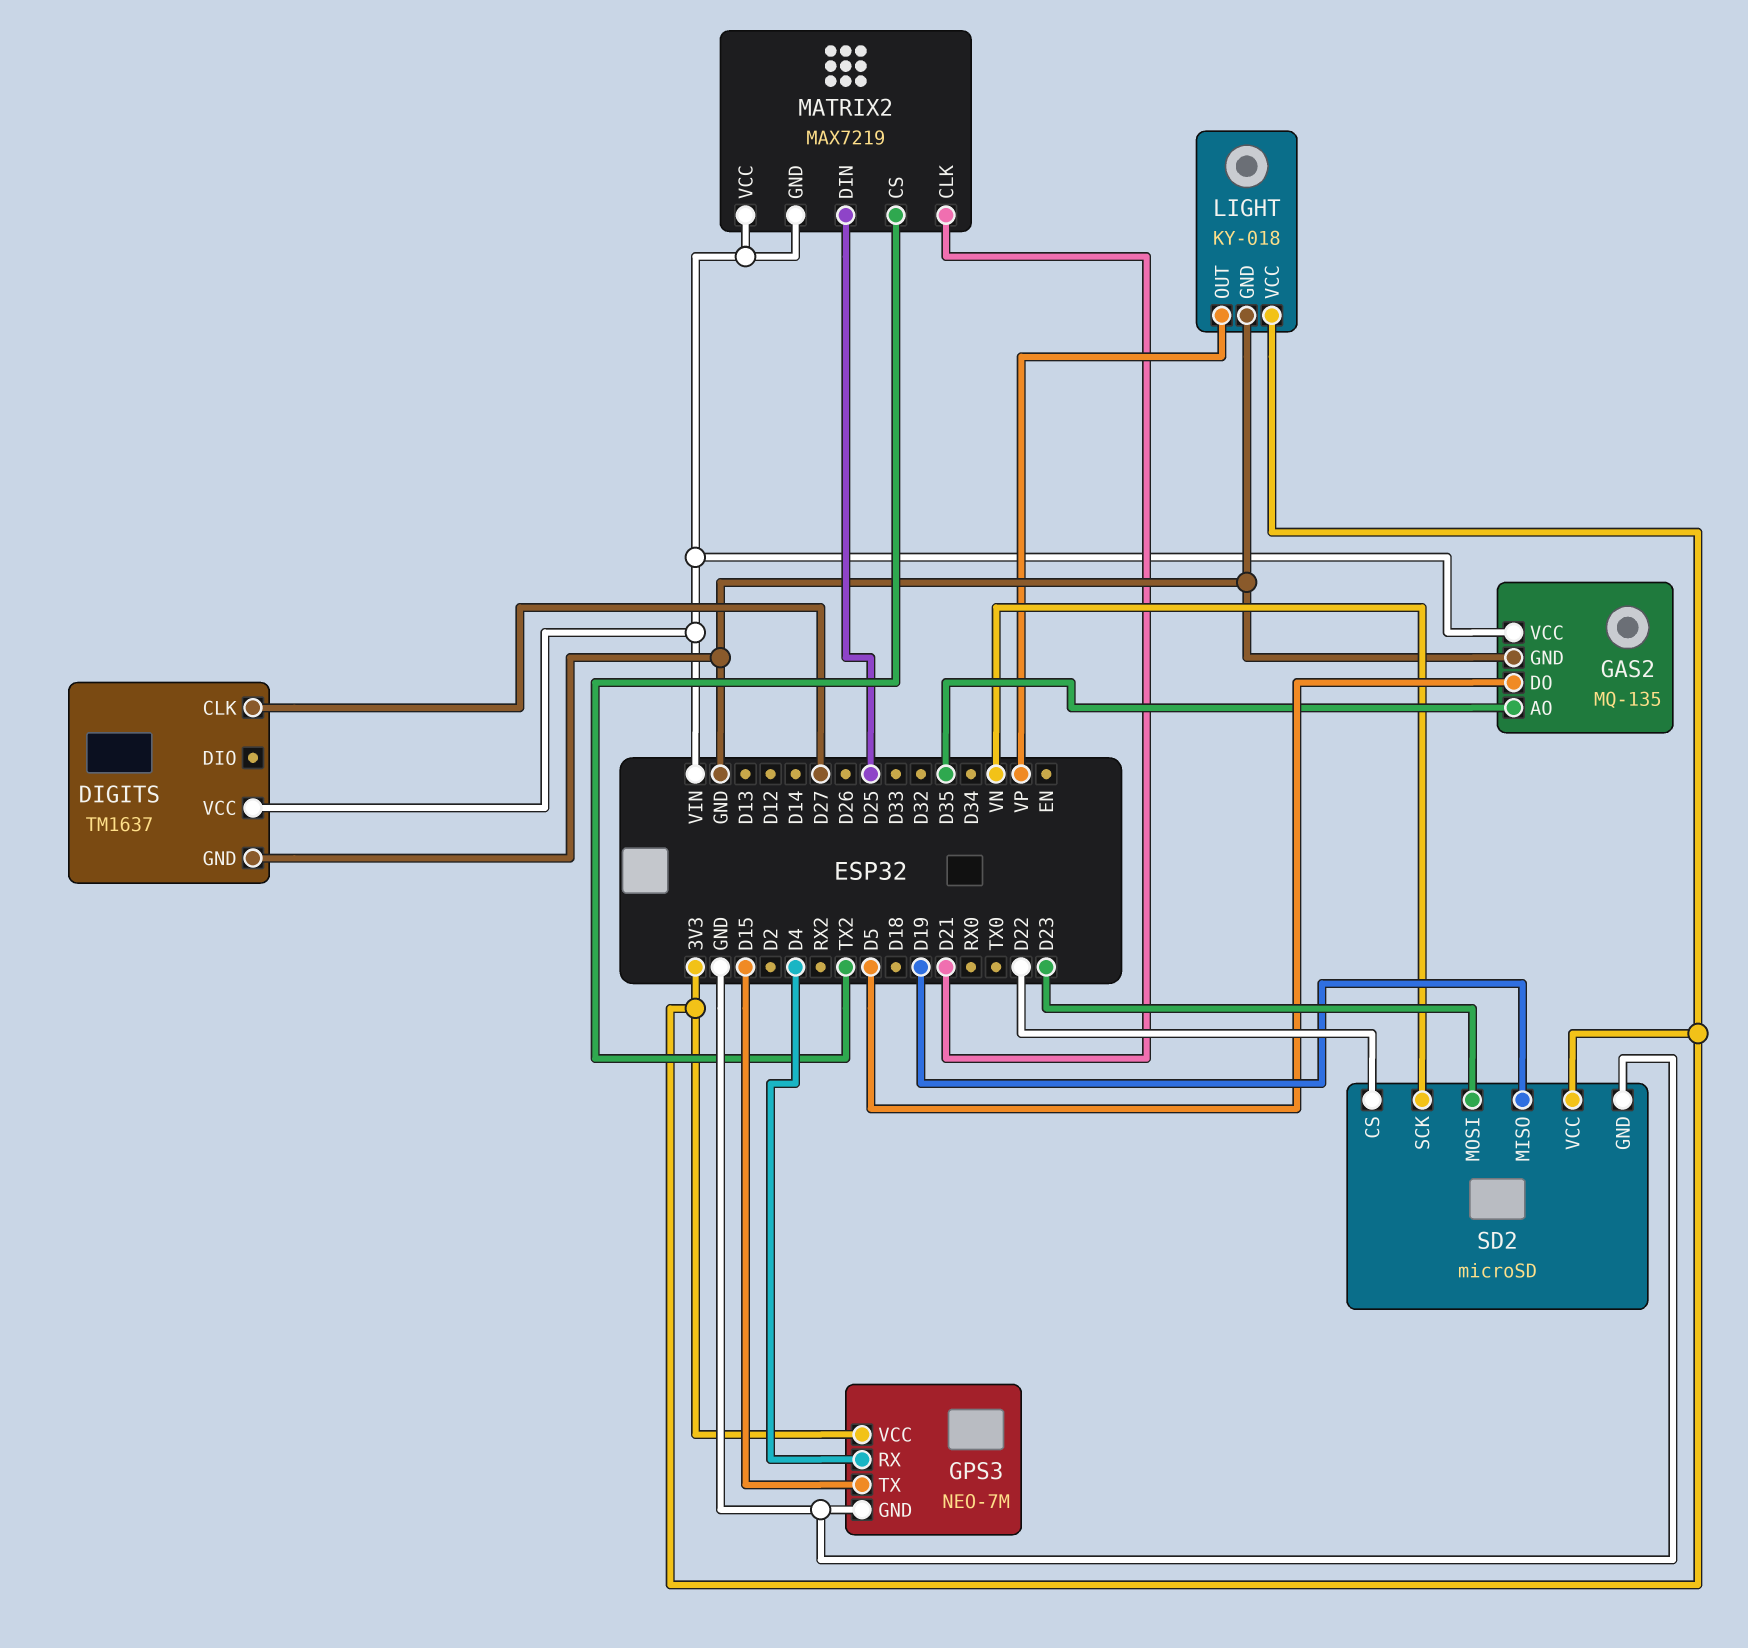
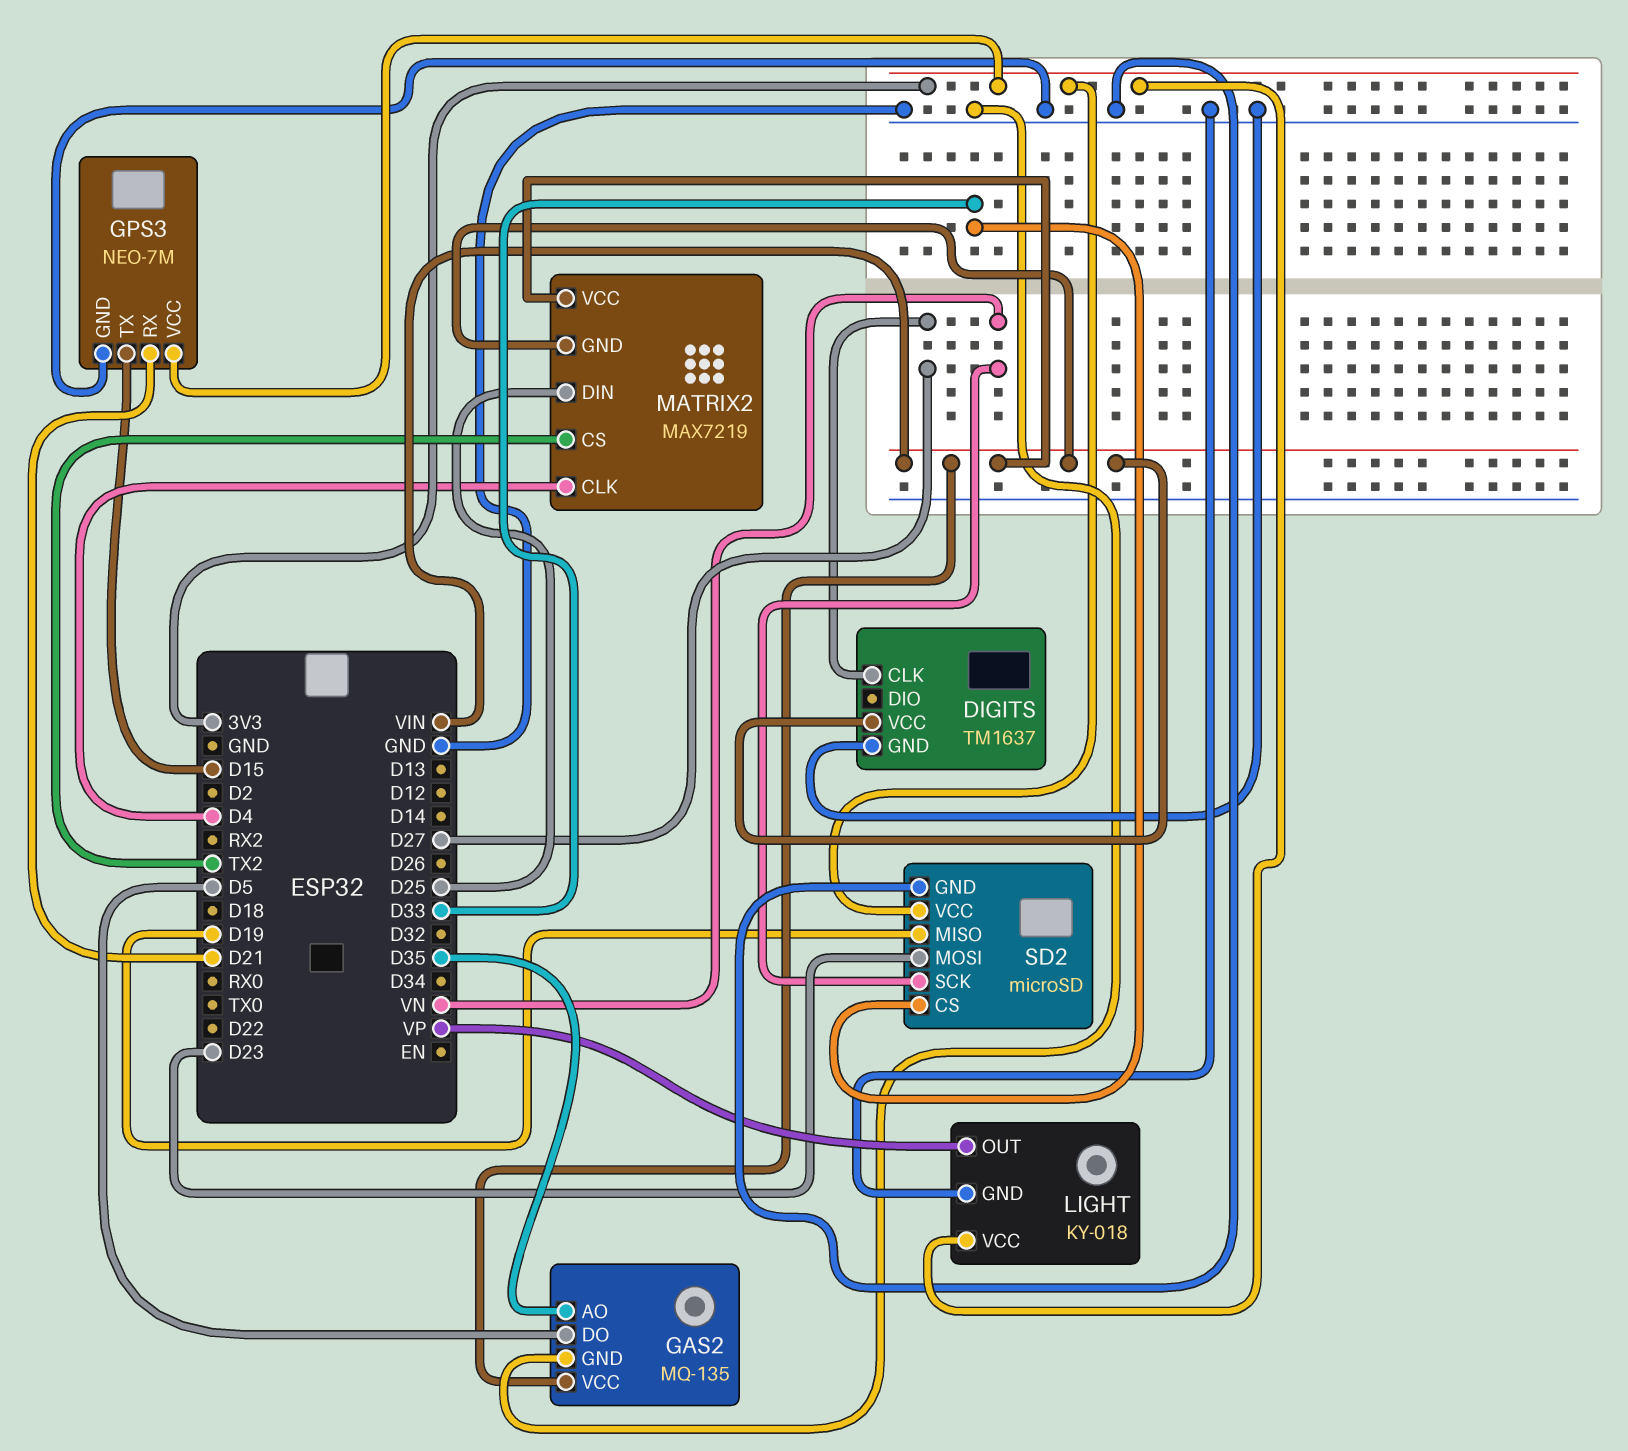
GPS3 pin RX: D4 -> D21
MATRIX2 pin CLK: D21 -> D4
SD2 pin CS: D22 -> D33

